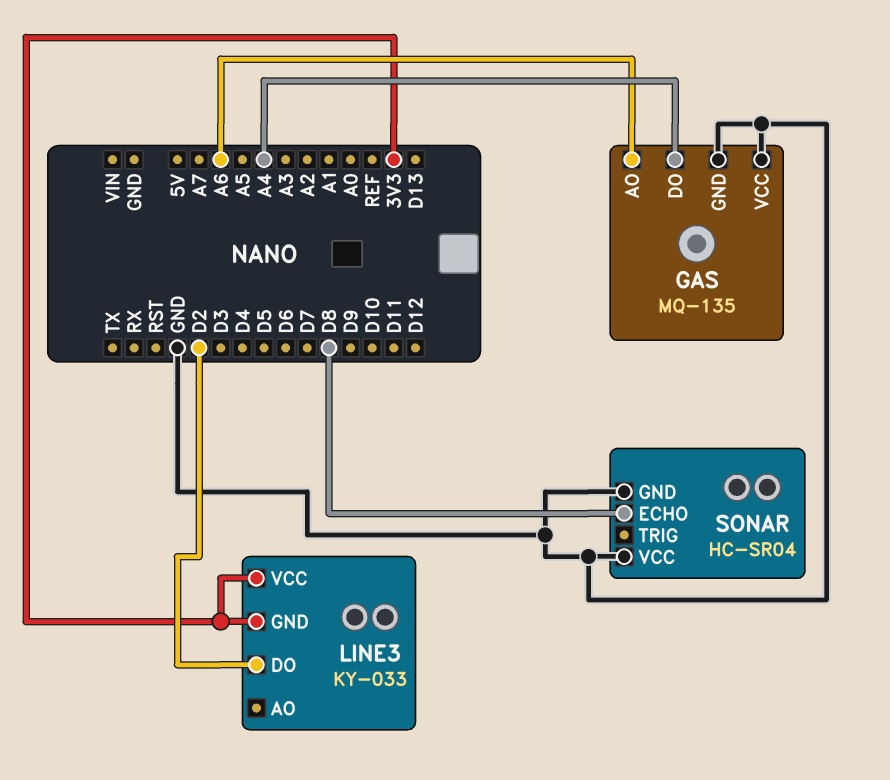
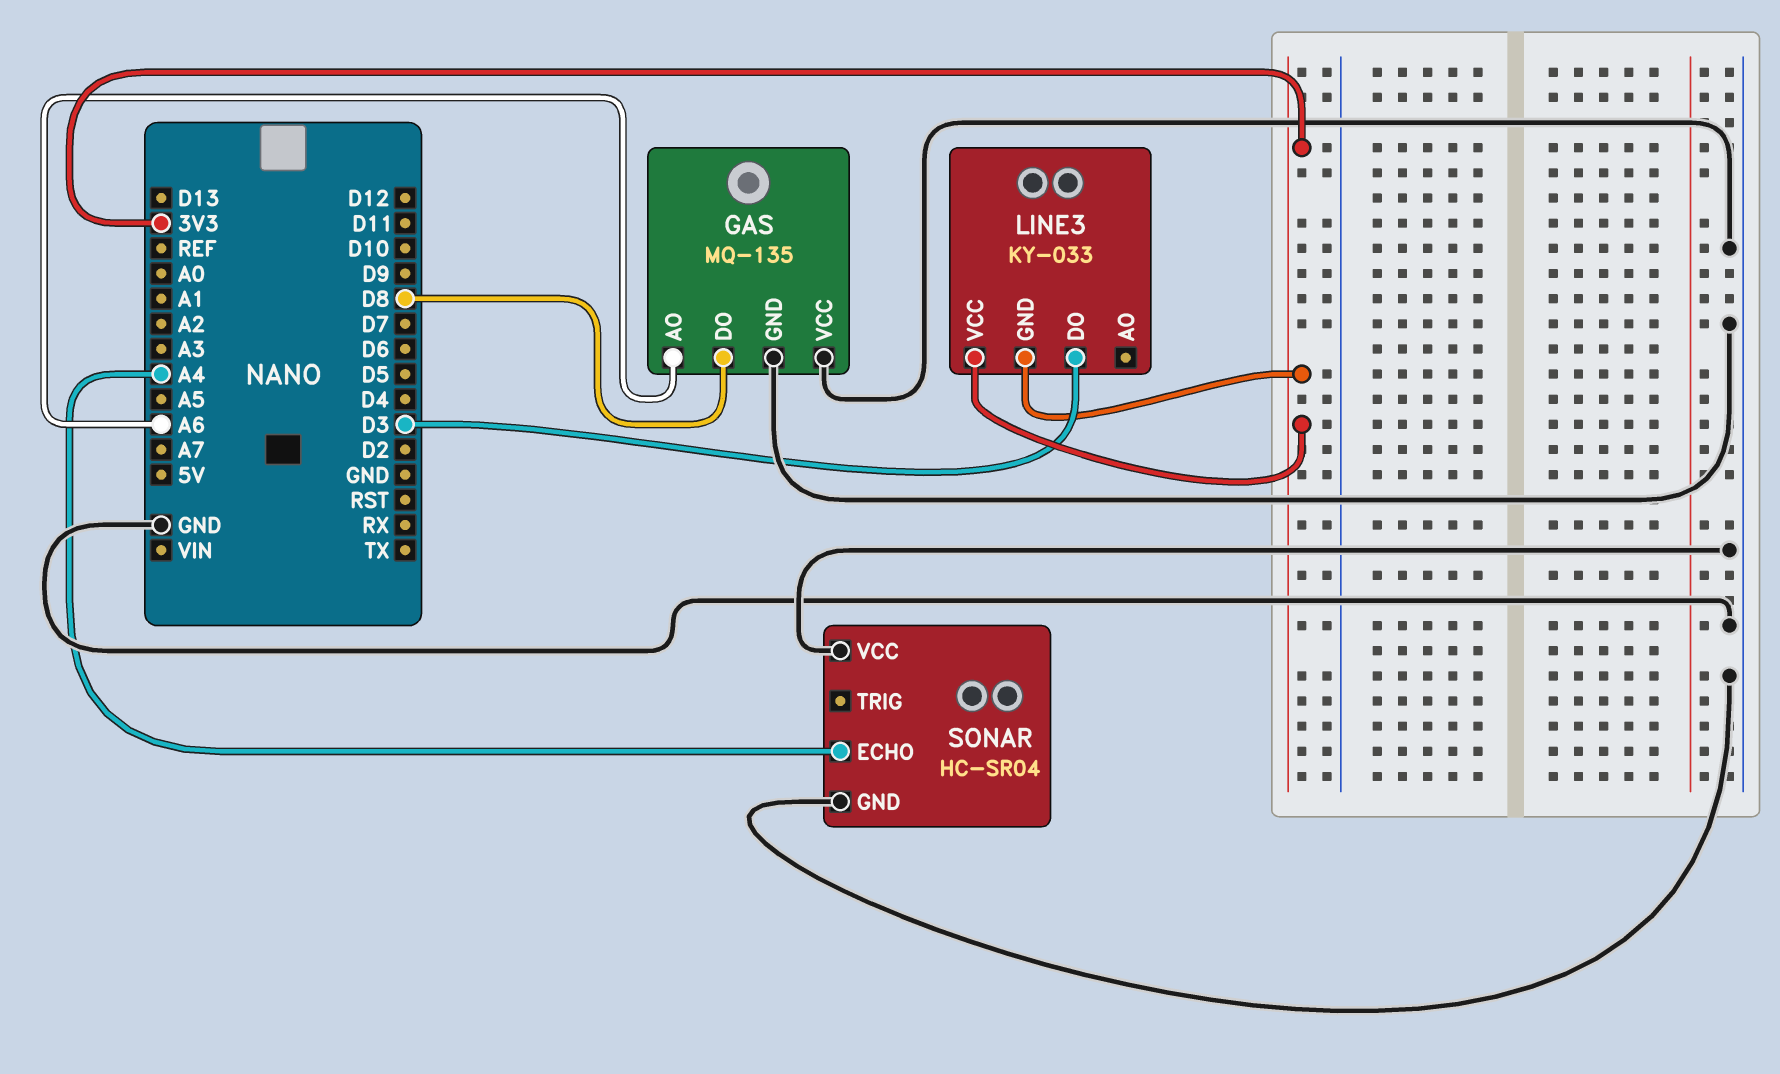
GAS pin DO: A4 -> D8
LINE3 pin DO: D2 -> D3
SONAR pin ECHO: D8 -> A4

